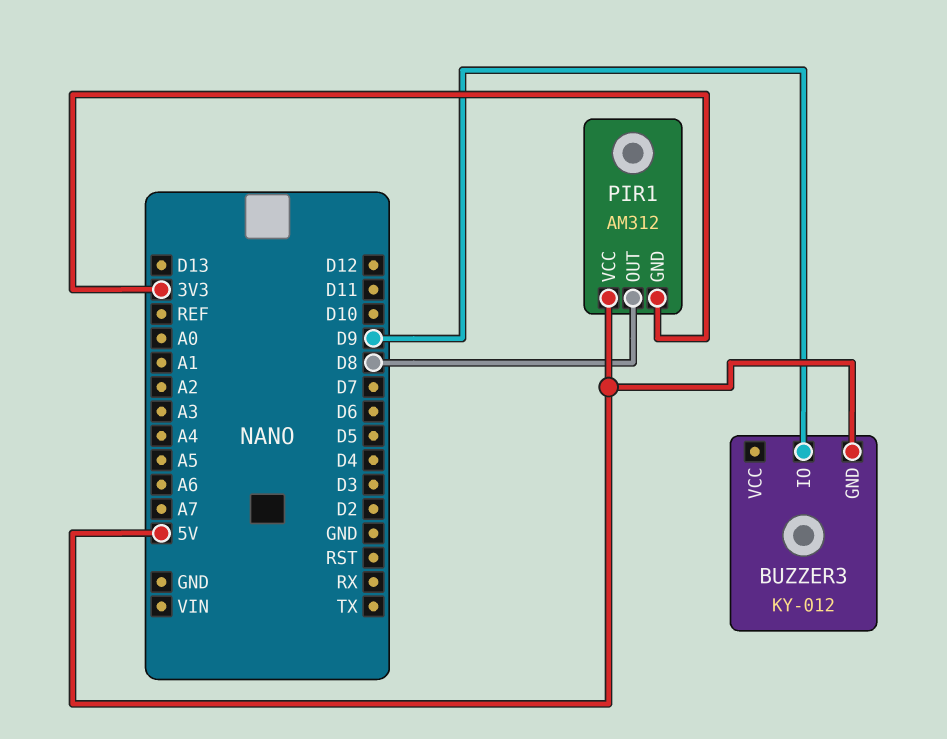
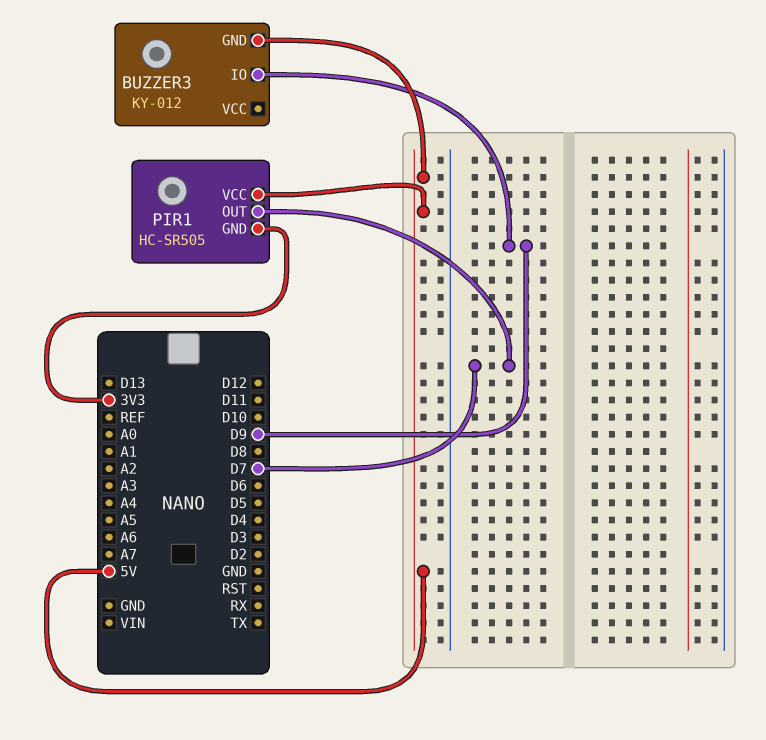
PIR1: AM312 -> HC-SR505
PIR1 pin OUT: D8 -> D7

